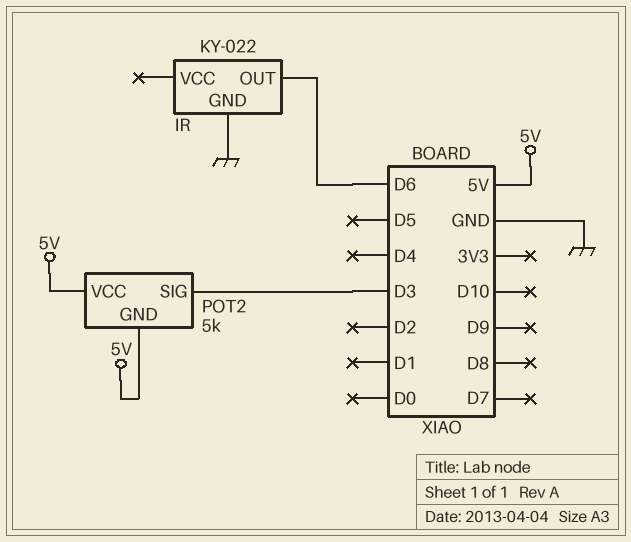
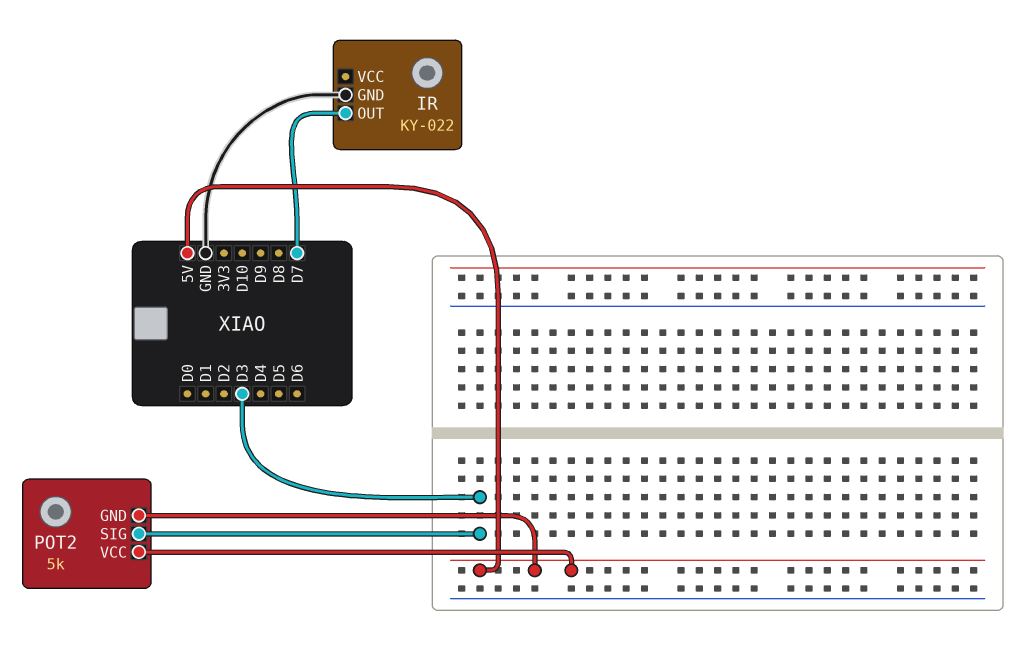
IR pin OUT: D6 -> D7

